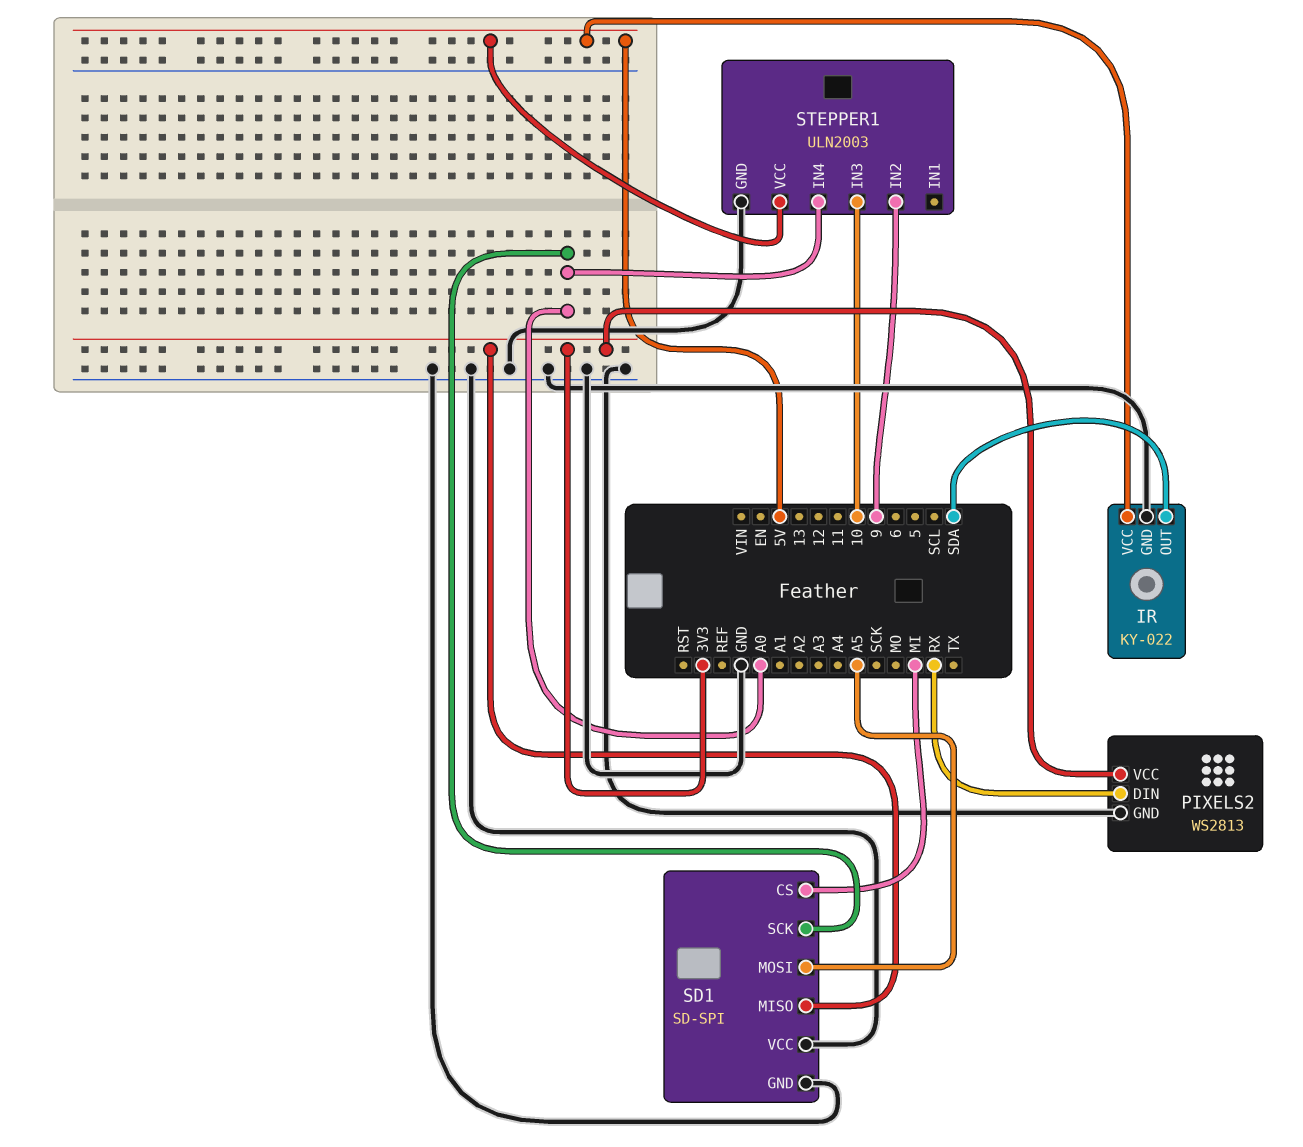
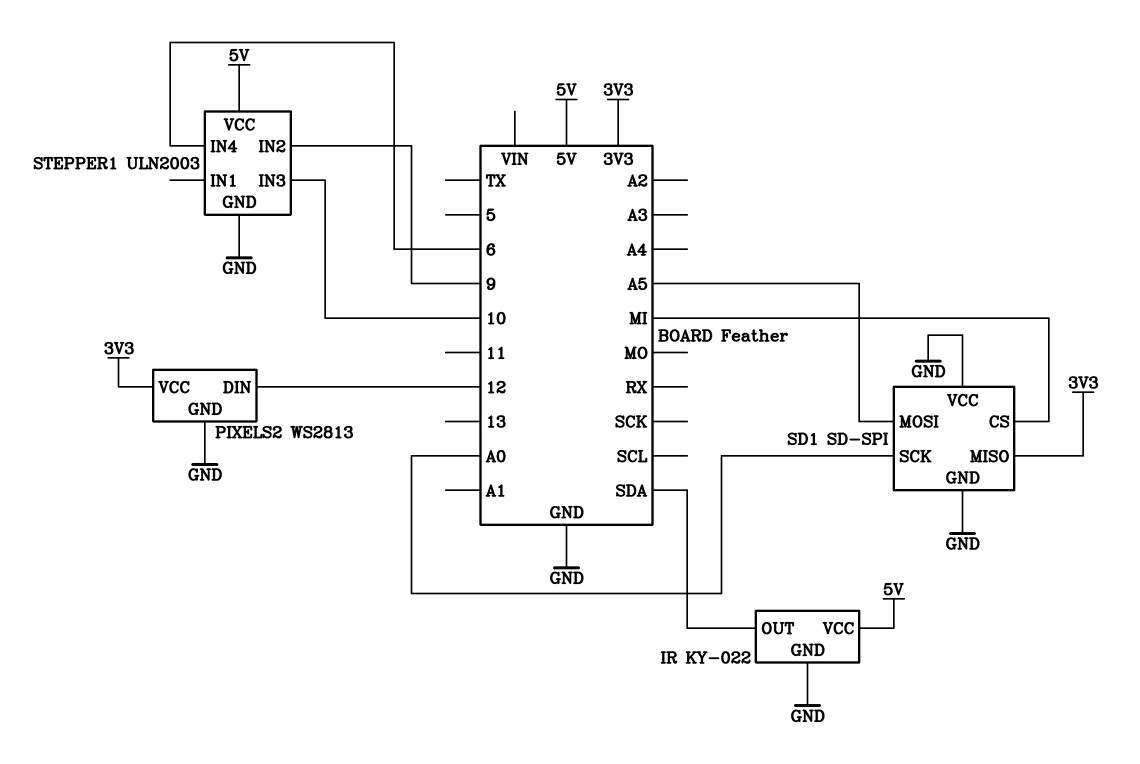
PIXELS2 pin DIN: RX -> 12
STEPPER1 pin IN4: A0 -> 6

